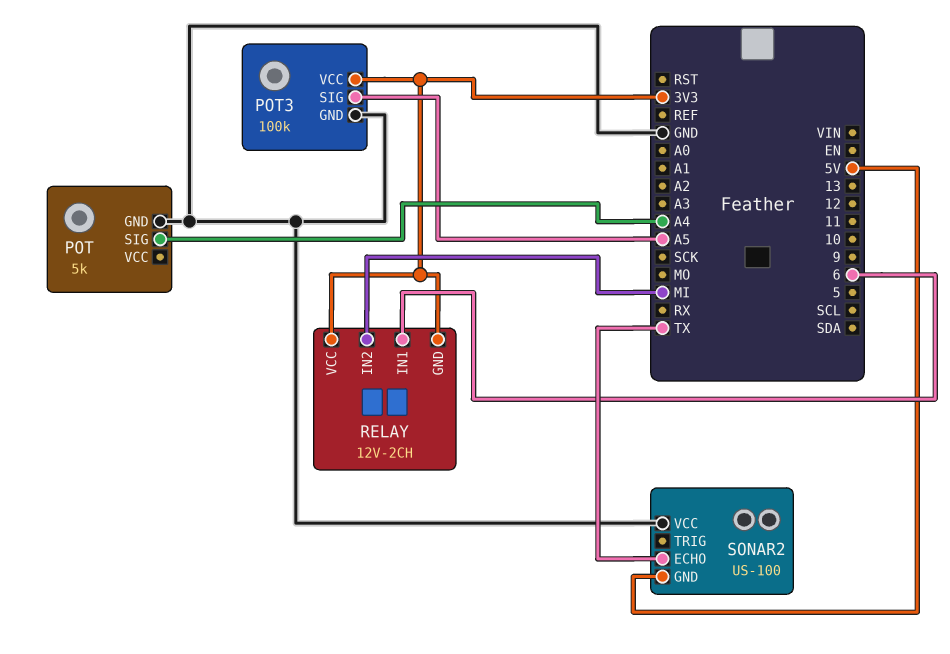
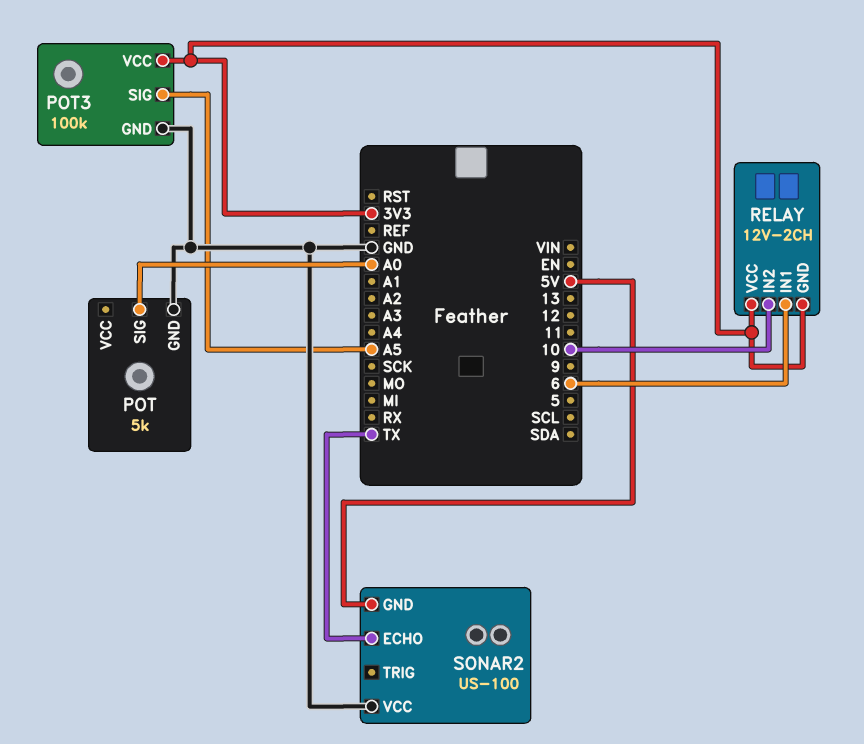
POT pin SIG: A4 -> A0
RELAY pin IN2: MI -> 10

